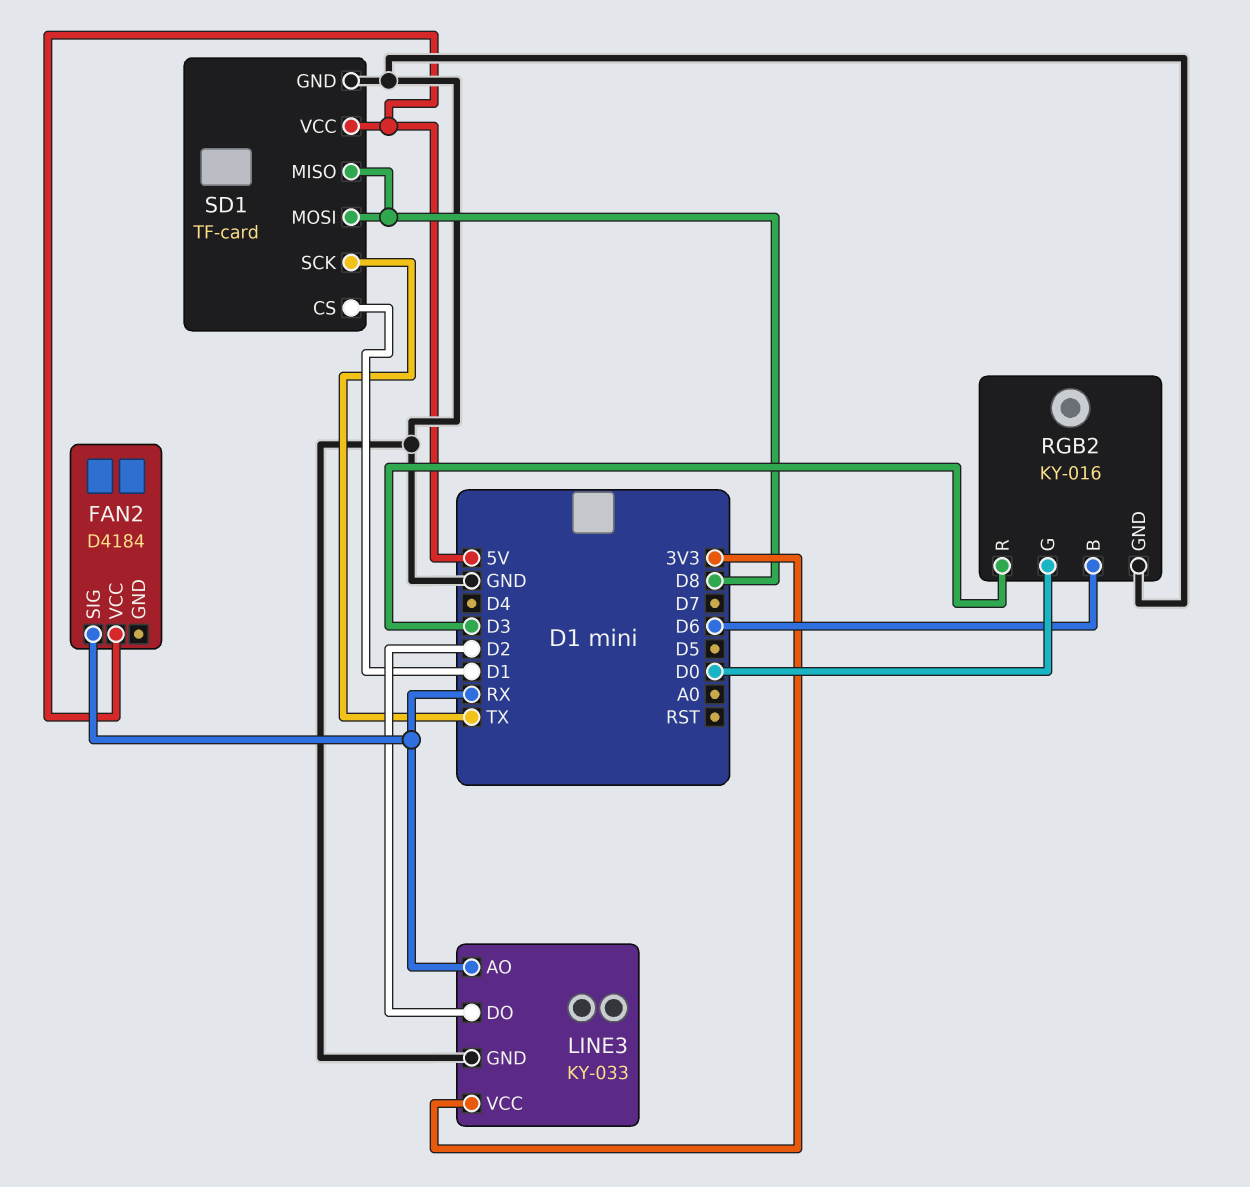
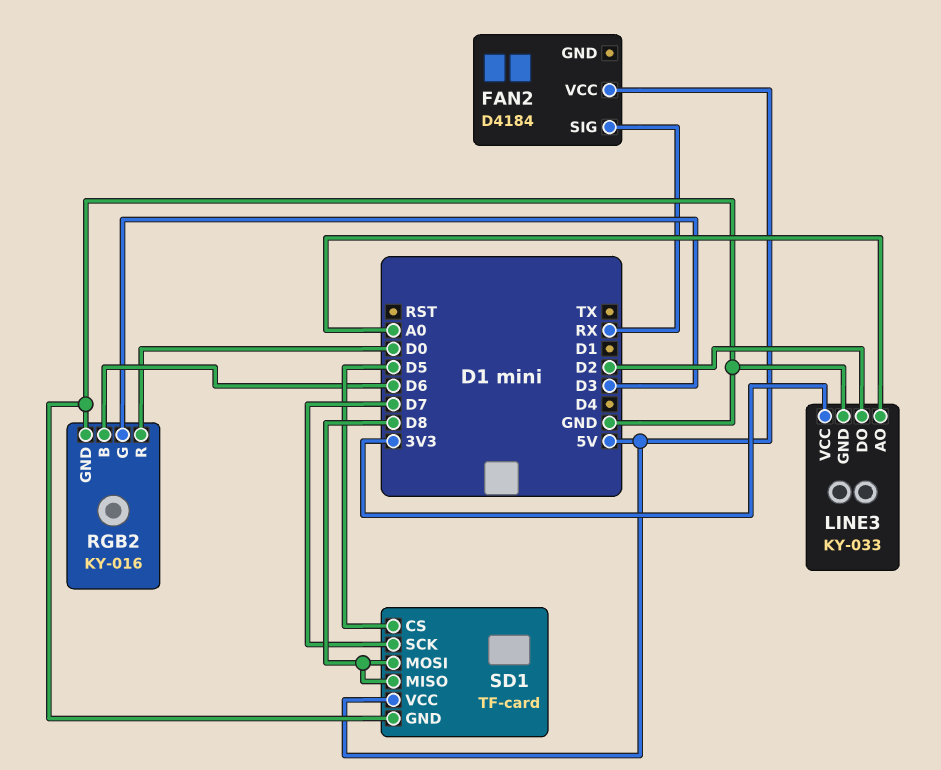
LINE3 pin AO: RX -> A0
RGB2 pin G: D0 -> D3
RGB2 pin R: D3 -> D0
SD1 pin CS: D1 -> D5
SD1 pin SCK: TX -> D7

